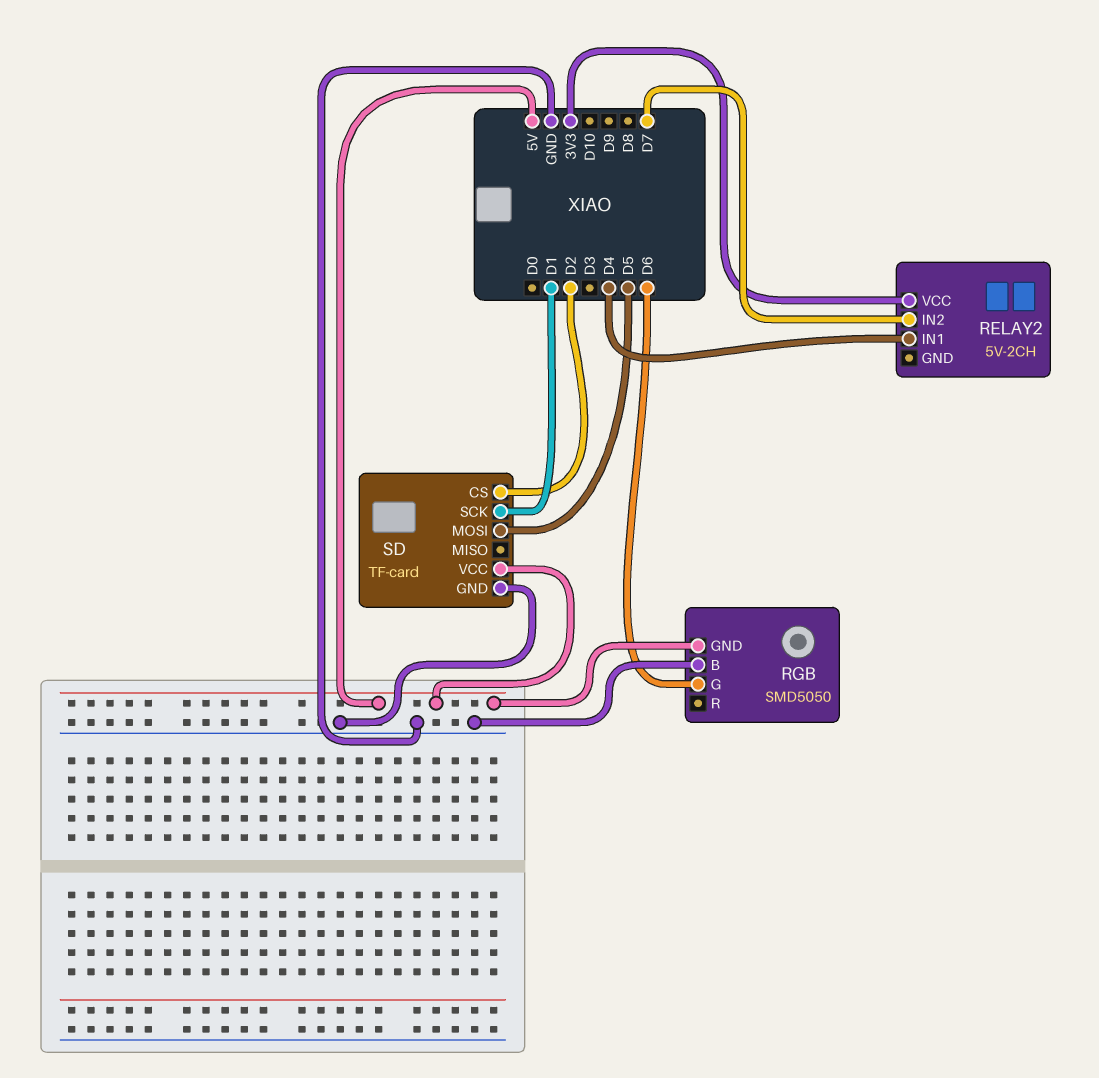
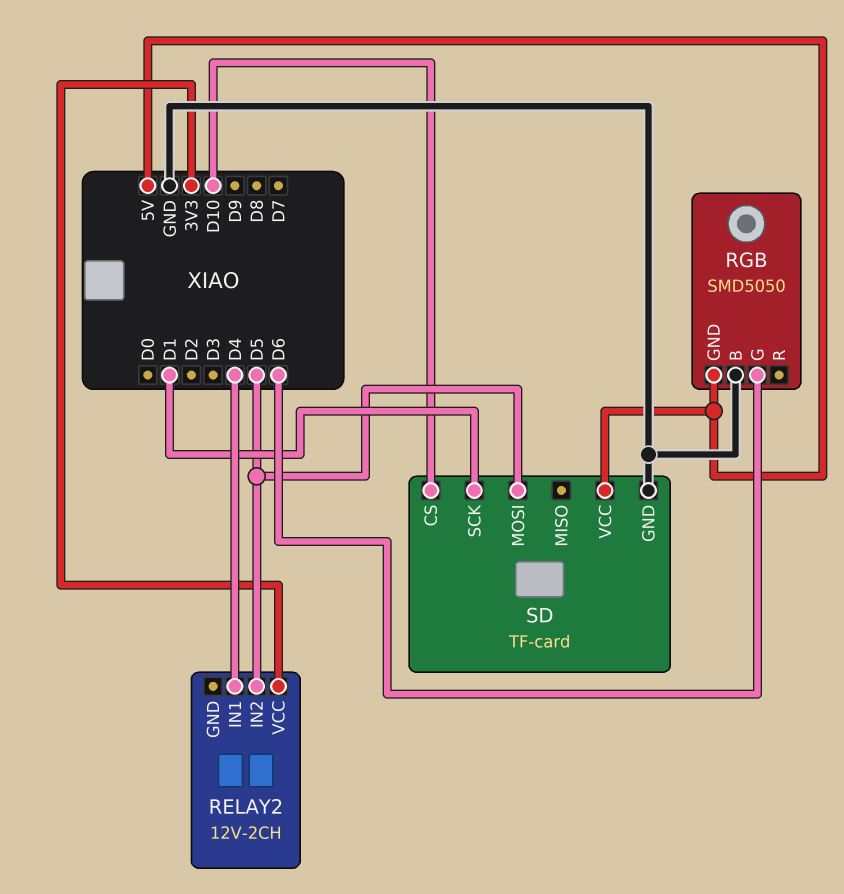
RELAY2: 5V-2CH -> 12V-2CH
RELAY2 pin IN2: D7 -> D5
SD pin CS: D2 -> D10

